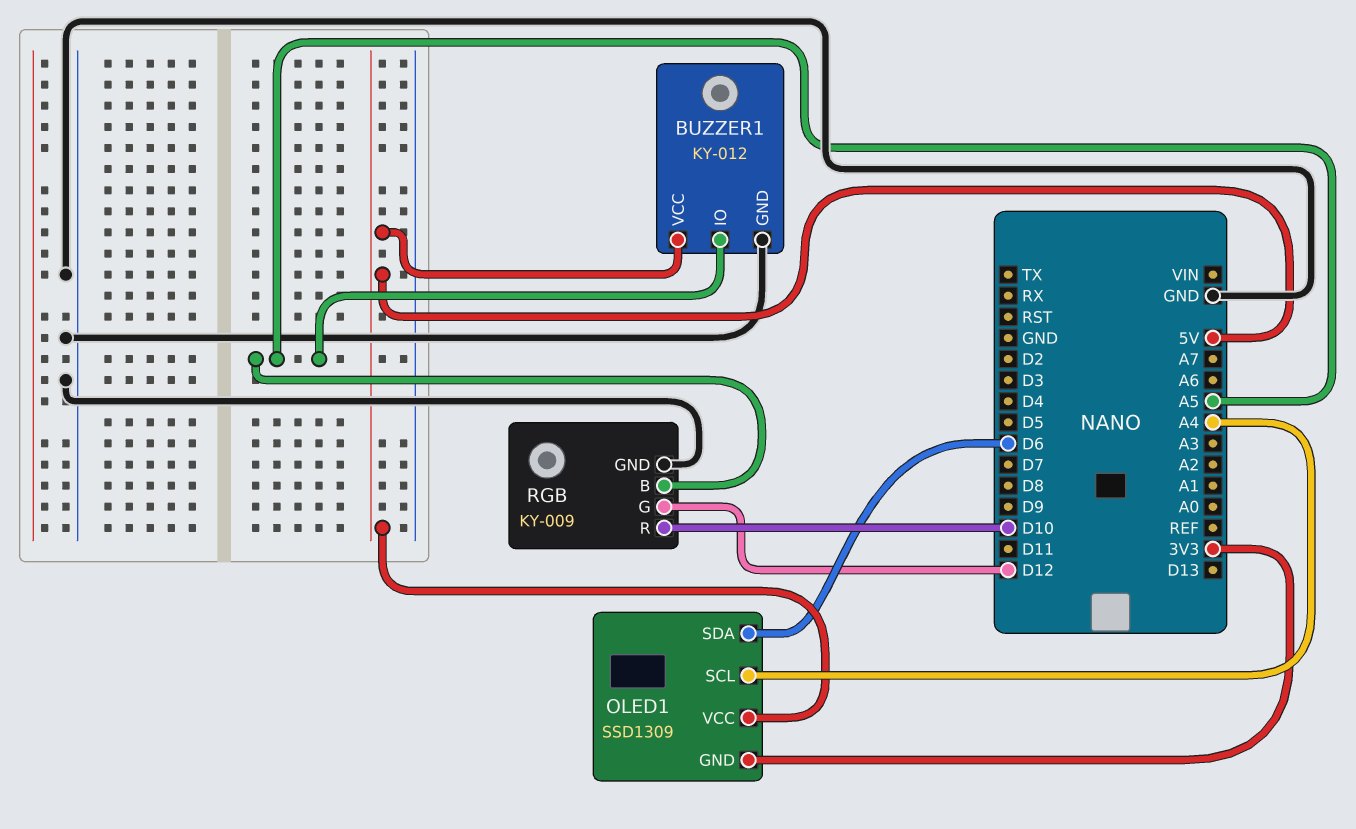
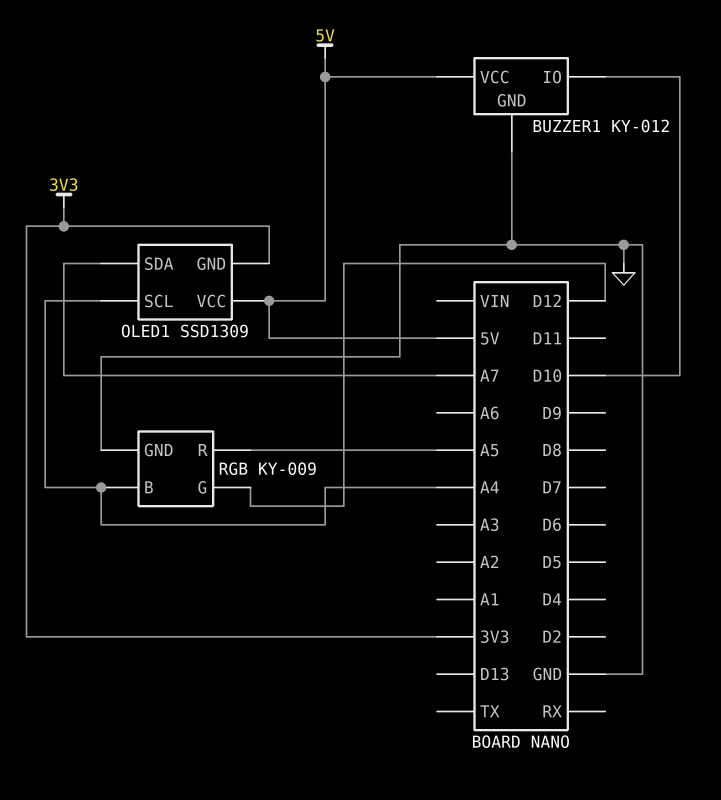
BUZZER1 pin IO: A5 -> D10
OLED1 pin SDA: D6 -> A7
RGB pin B: A5 -> A4
RGB pin R: D10 -> A5

